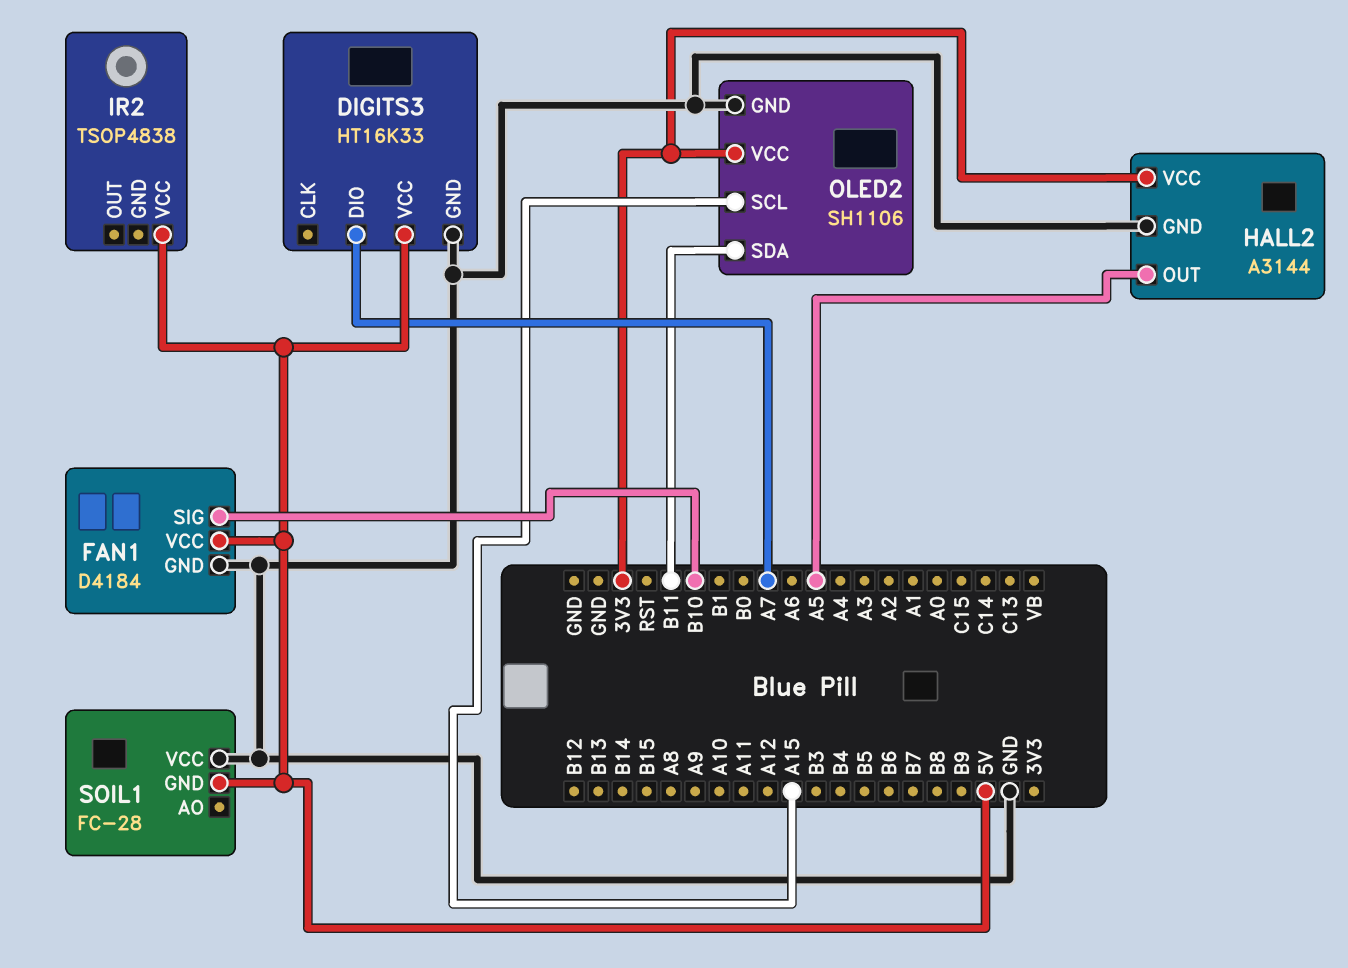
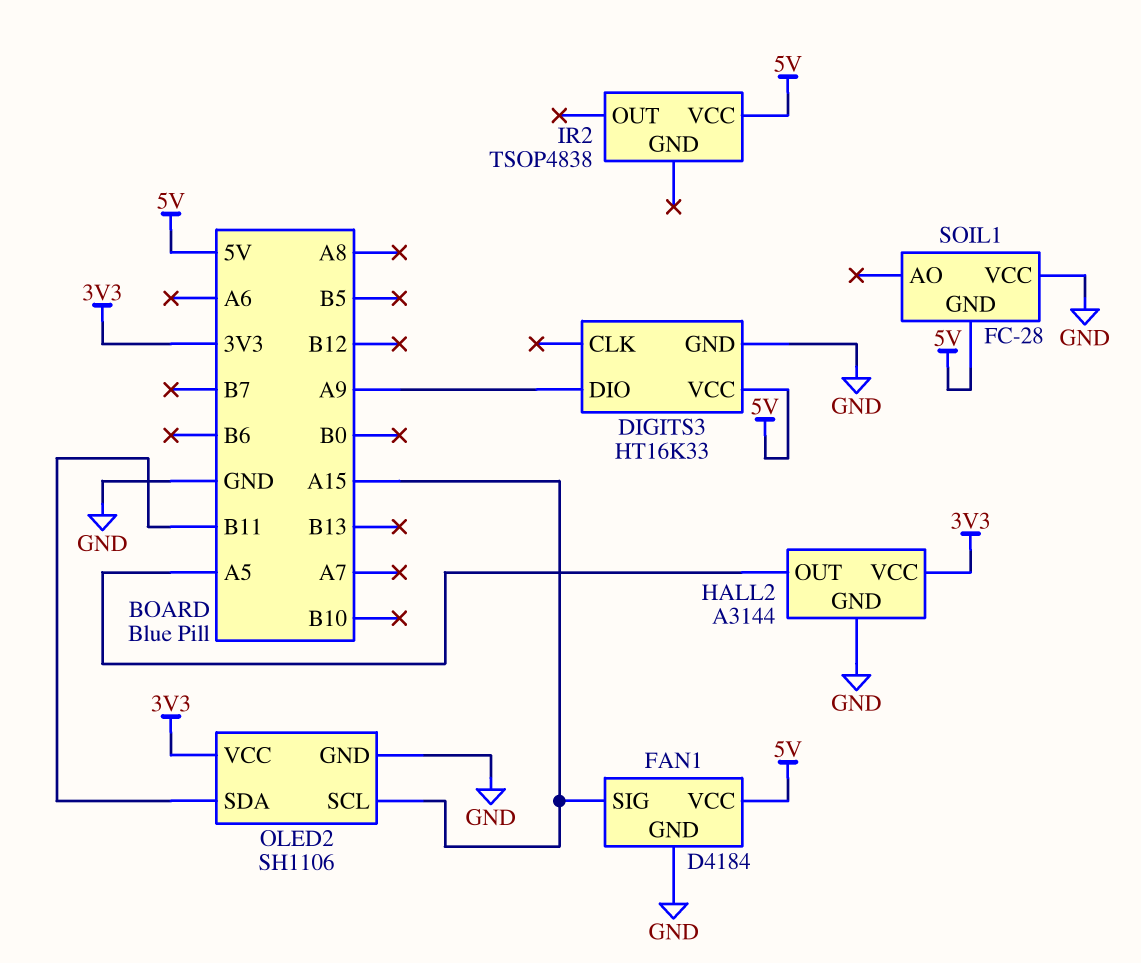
DIGITS3 pin DIO: A7 -> A9
FAN1 pin SIG: B10 -> A15

